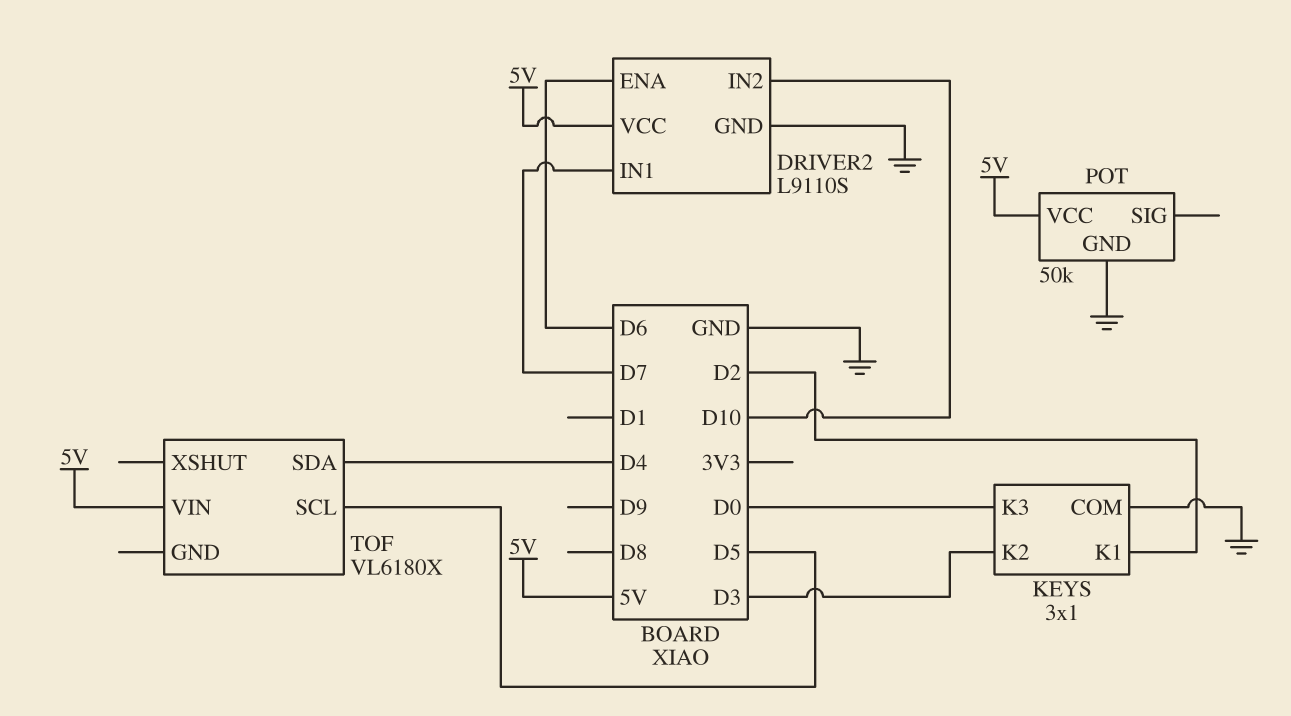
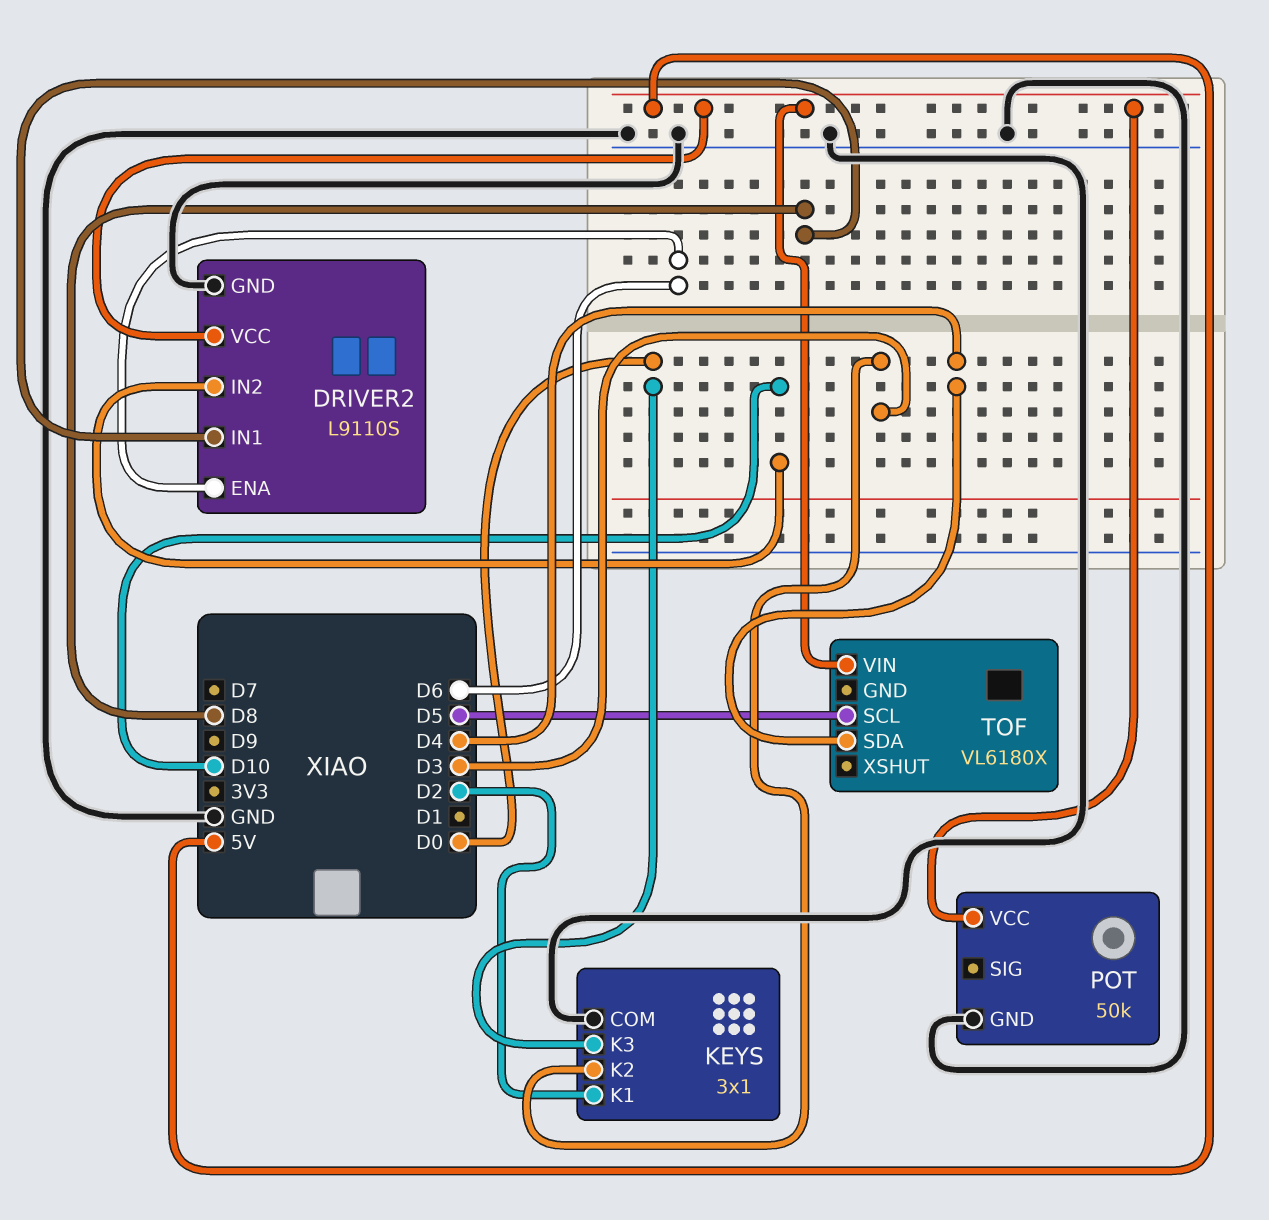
DRIVER2 pin IN1: D7 -> D8

